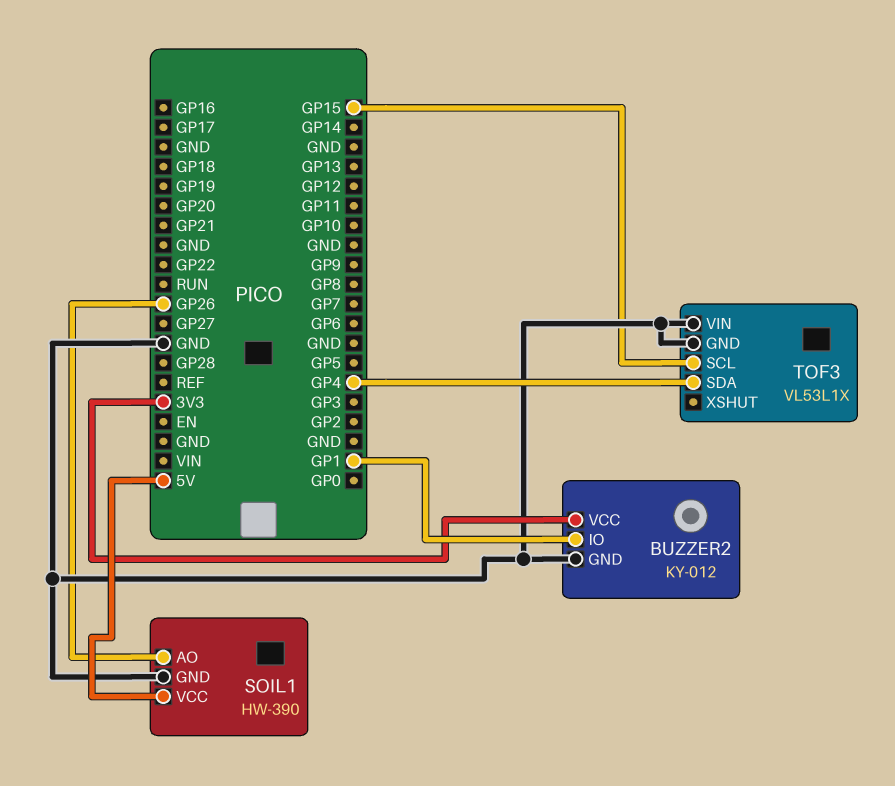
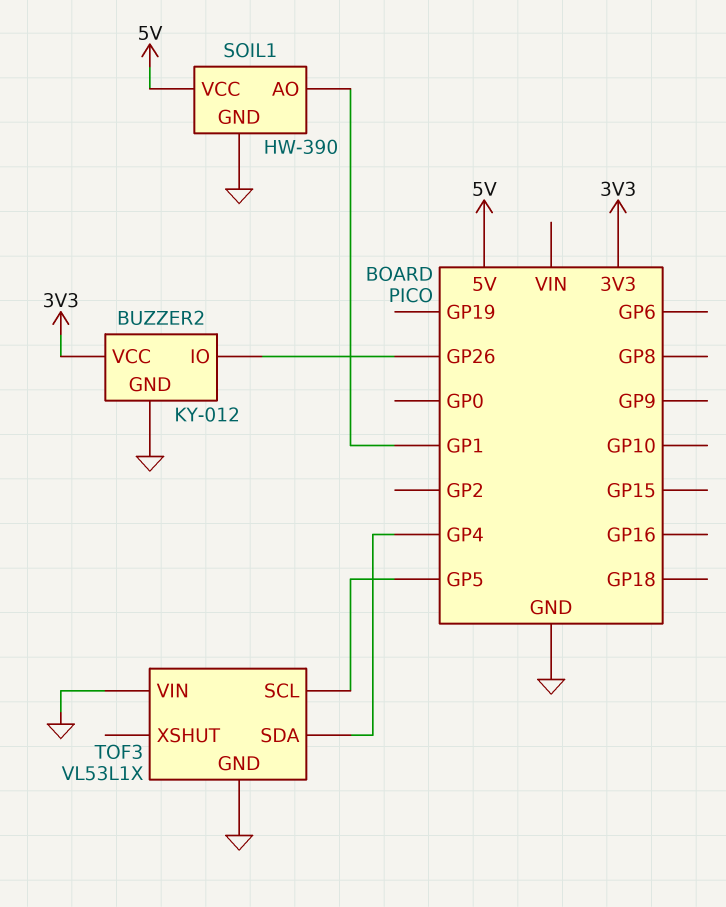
BUZZER2 pin IO: GP1 -> GP26
SOIL1 pin AO: GP26 -> GP1
TOF3 pin SCL: GP15 -> GP5

